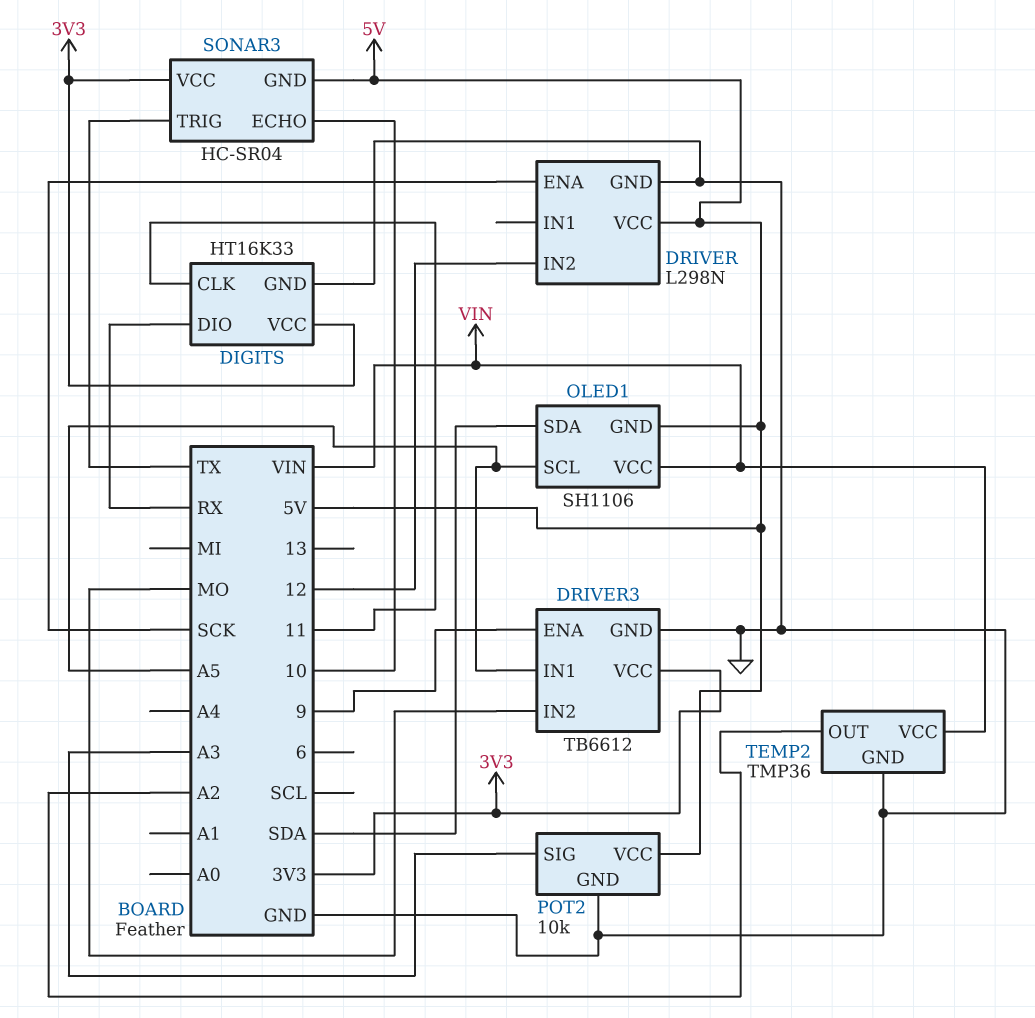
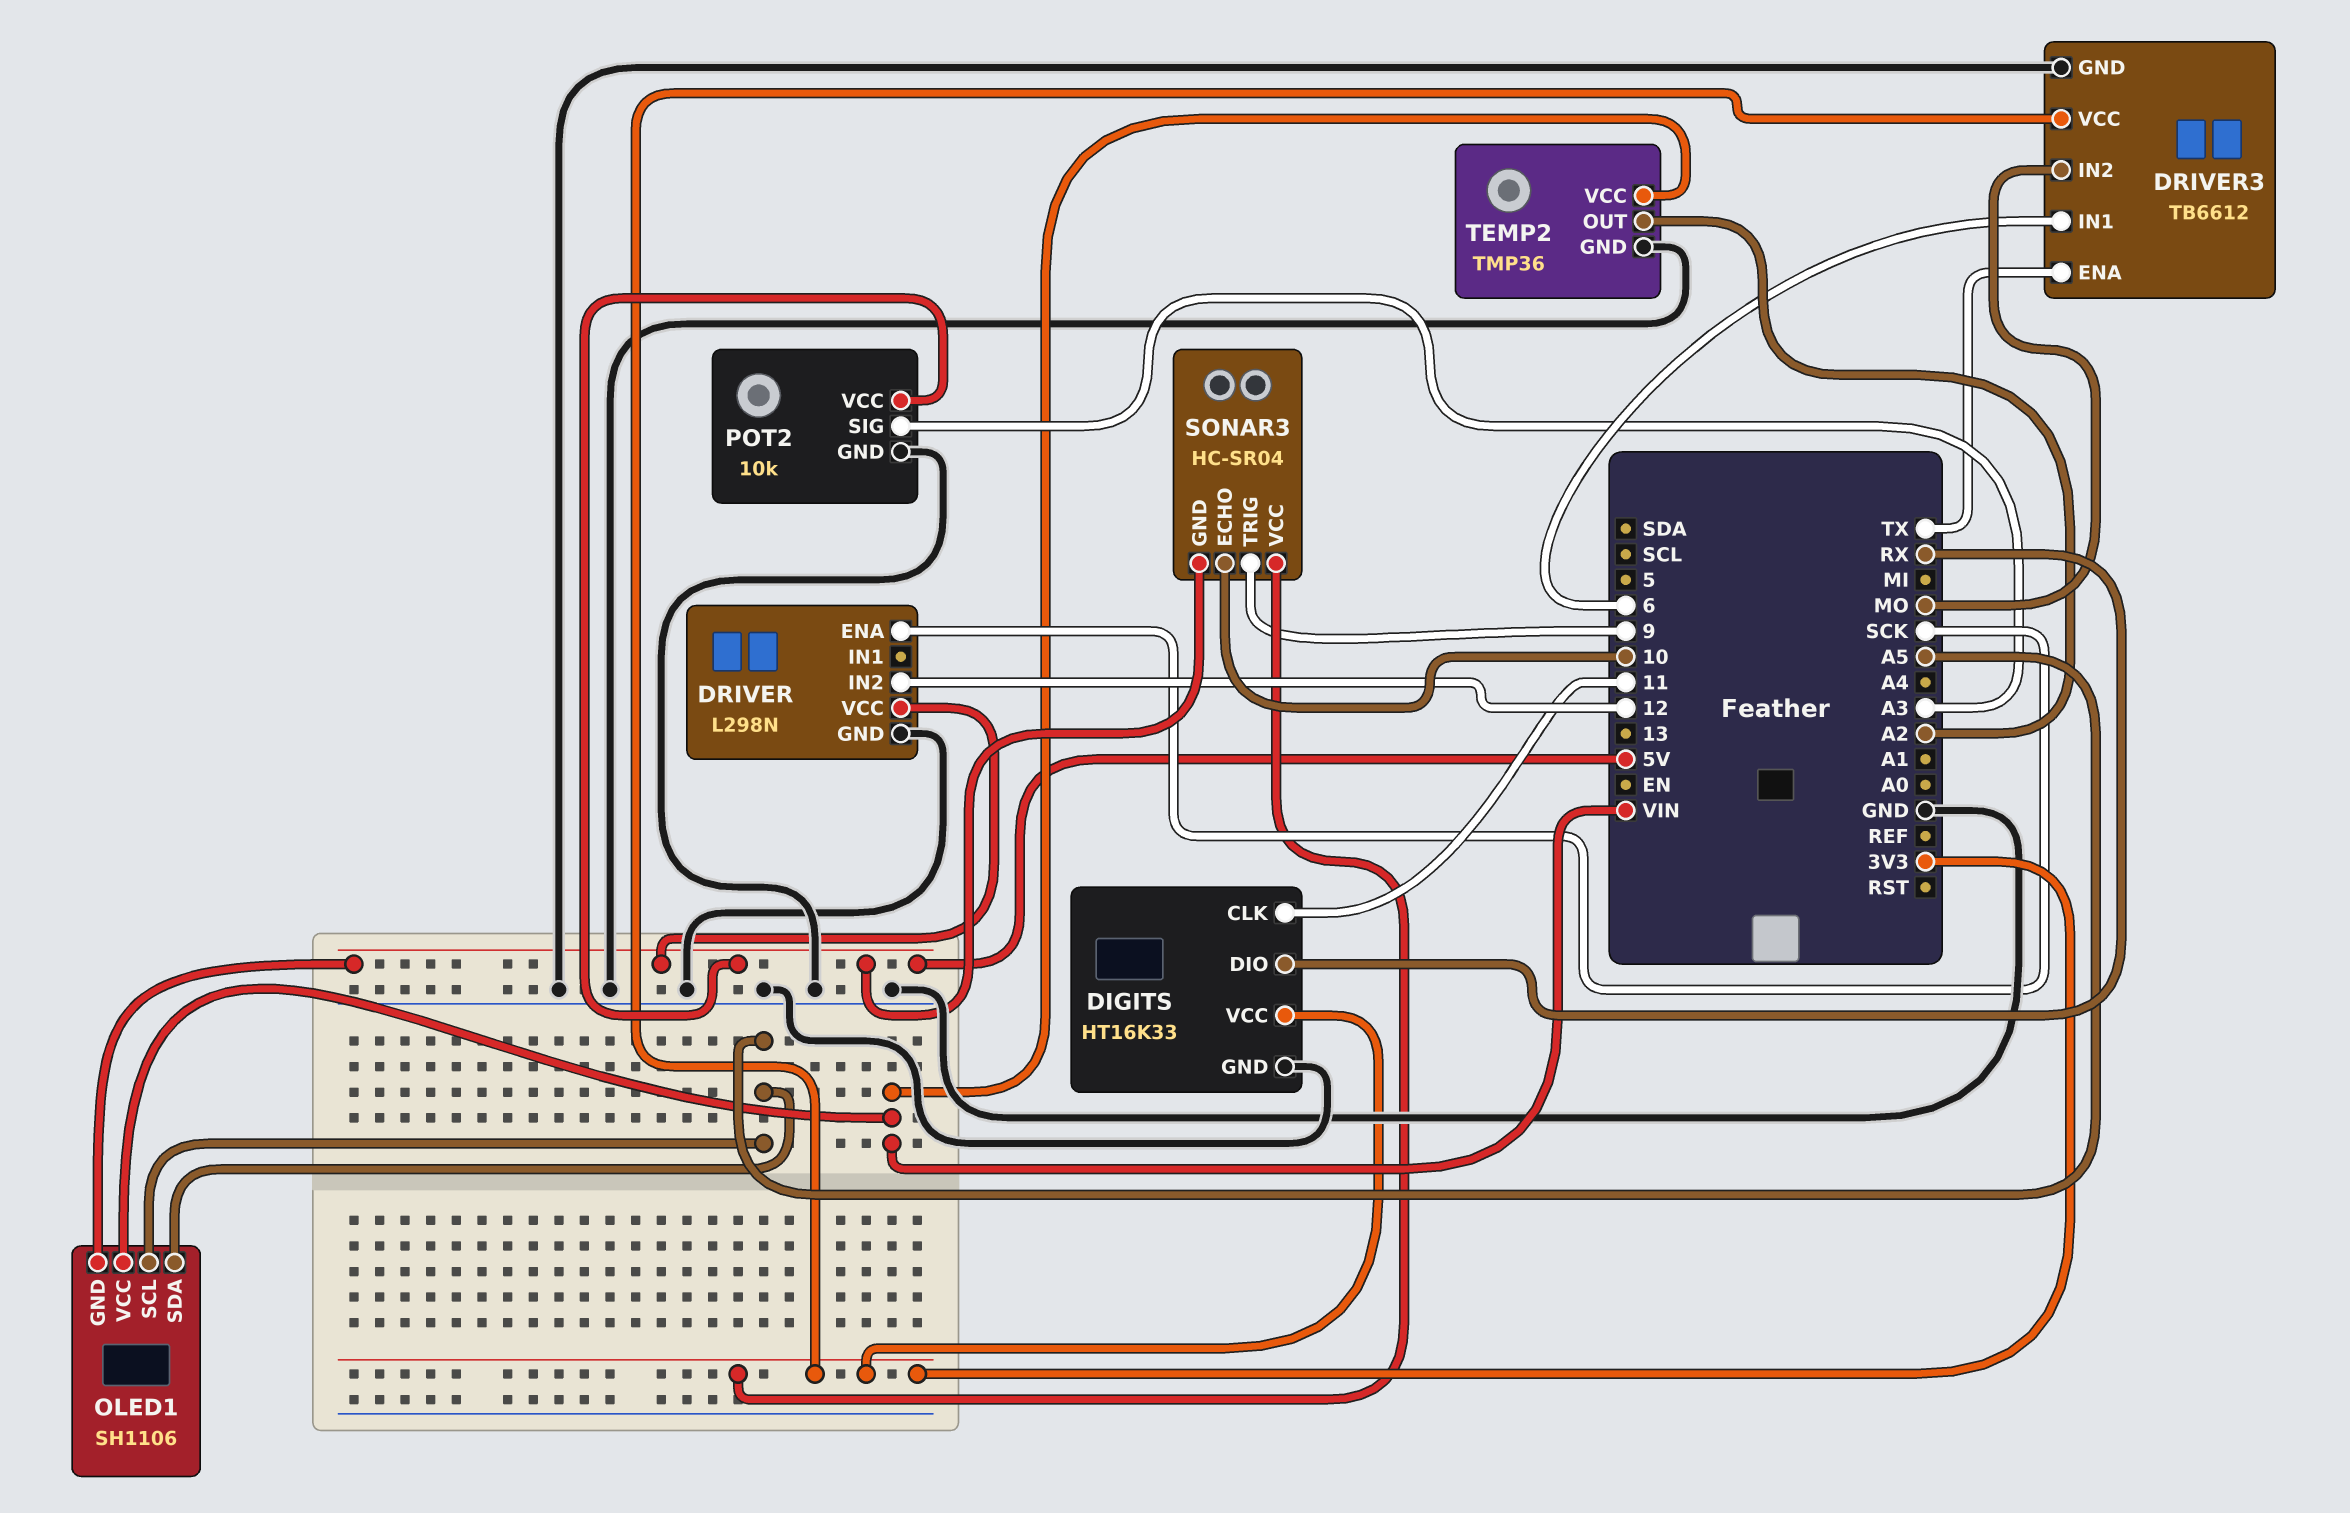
DRIVER3 pin ENA: 9 -> TX
DRIVER3 pin IN1: A5 -> 6
OLED1 pin SDA: SDA -> A5
SONAR3 pin TRIG: TX -> 9

